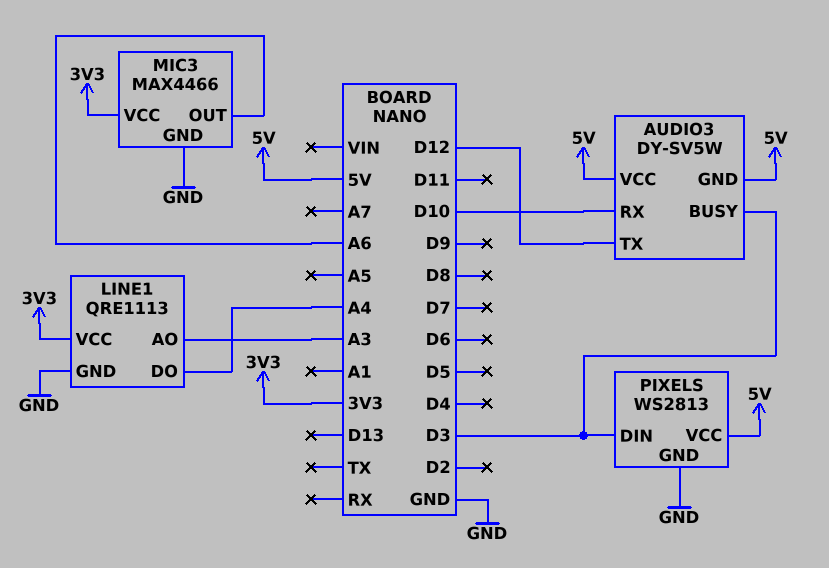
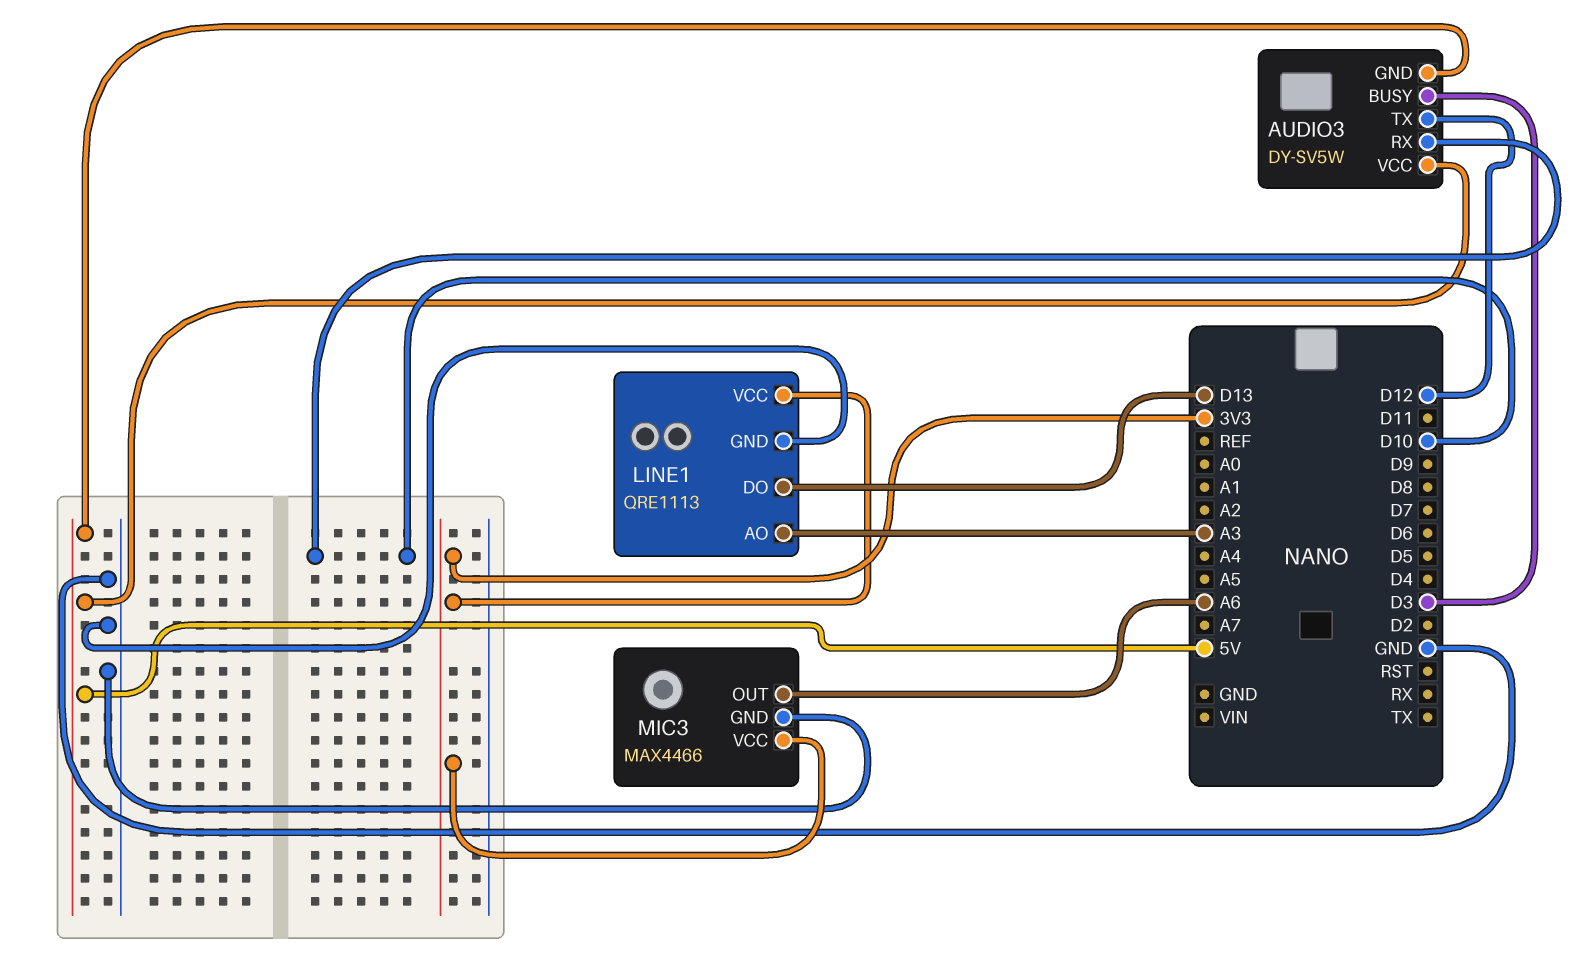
LINE1 pin DO: A4 -> D13
PIXELS: WS2813 -> none
PIXELS pin DIN: D3 -> none
PIXELS pin GND: GND -> none
PIXELS pin VCC: 5V -> none

